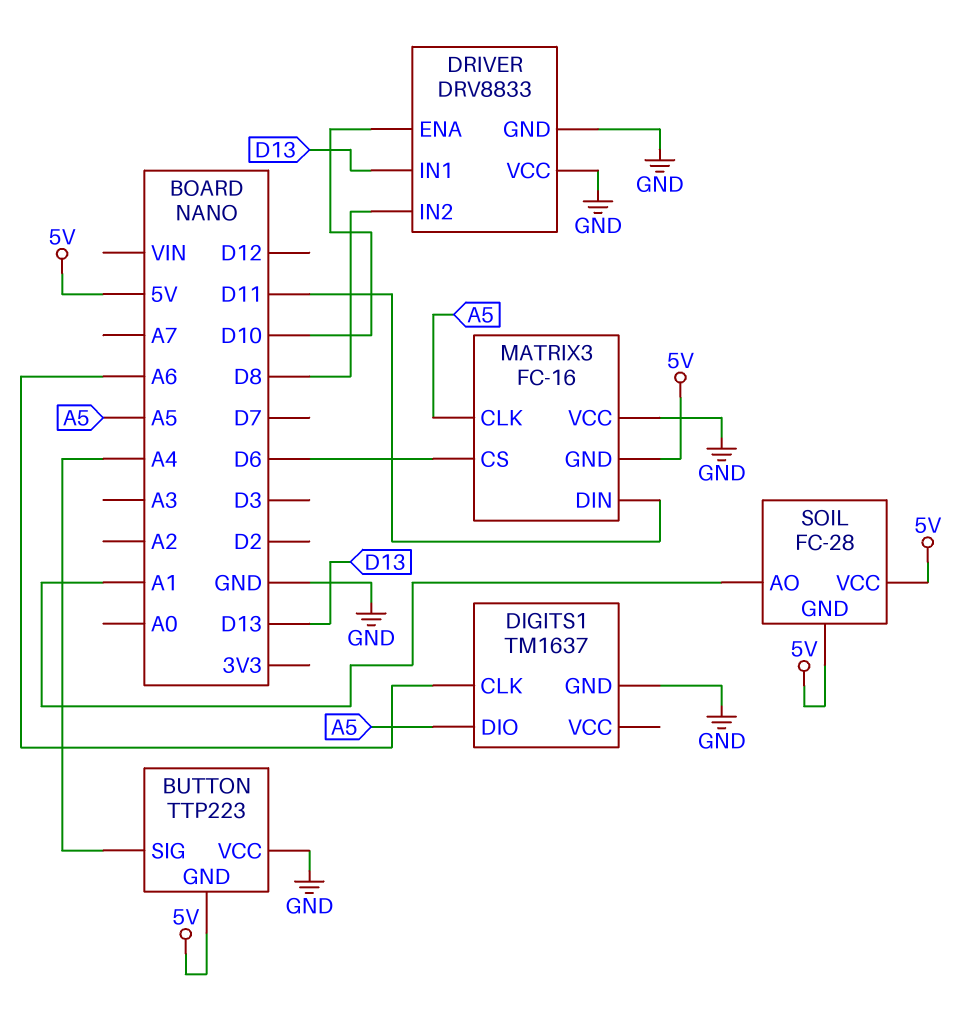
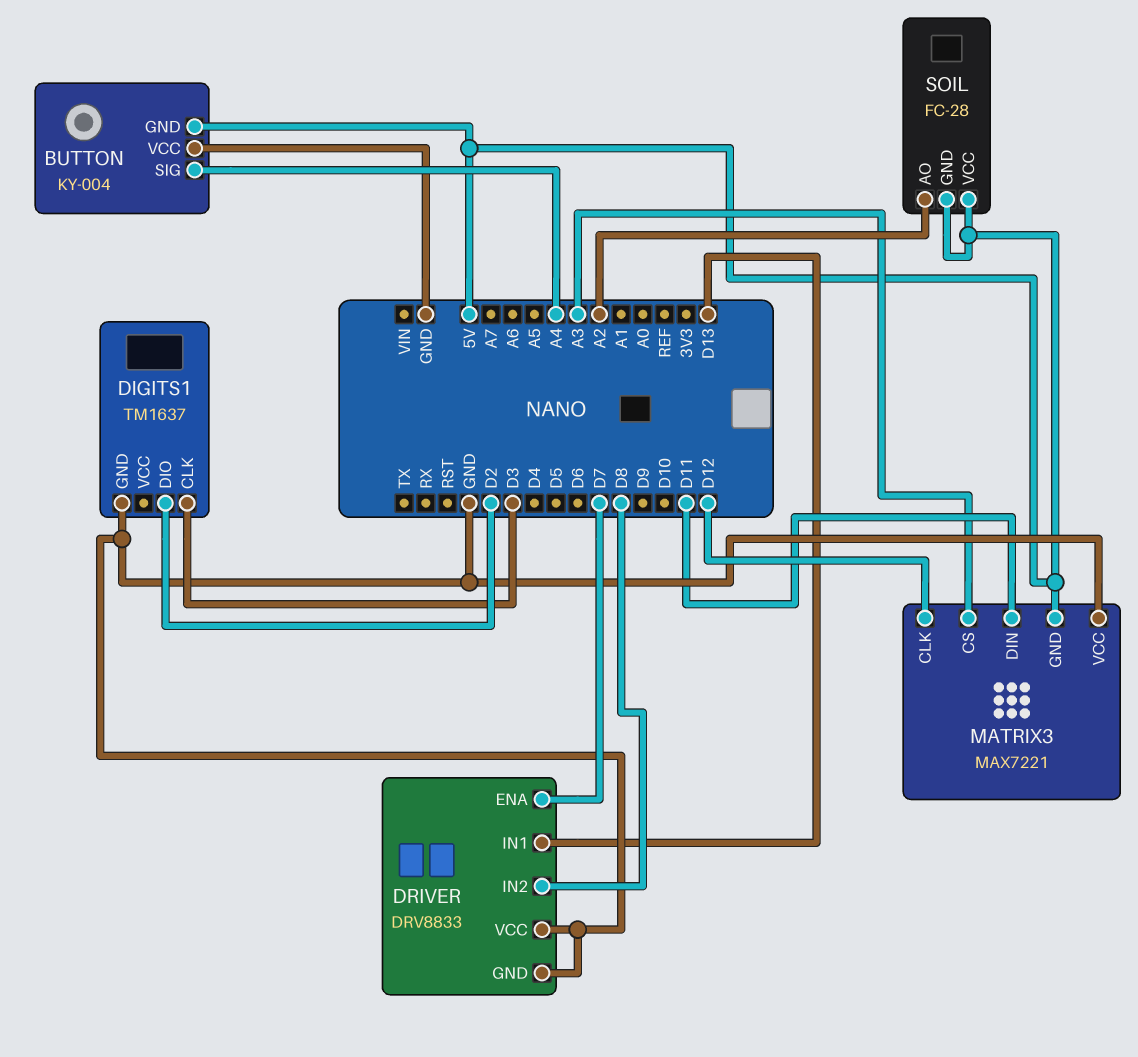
BUTTON: TTP223 -> KY-004
DIGITS1 pin CLK: A6 -> D3
DIGITS1 pin DIO: A5 -> D2
DRIVER pin ENA: D10 -> D7
MATRIX3: FC-16 -> MAX7221
MATRIX3 pin CLK: A5 -> D12
MATRIX3 pin CS: D6 -> A3
SOIL pin AO: A1 -> A2

